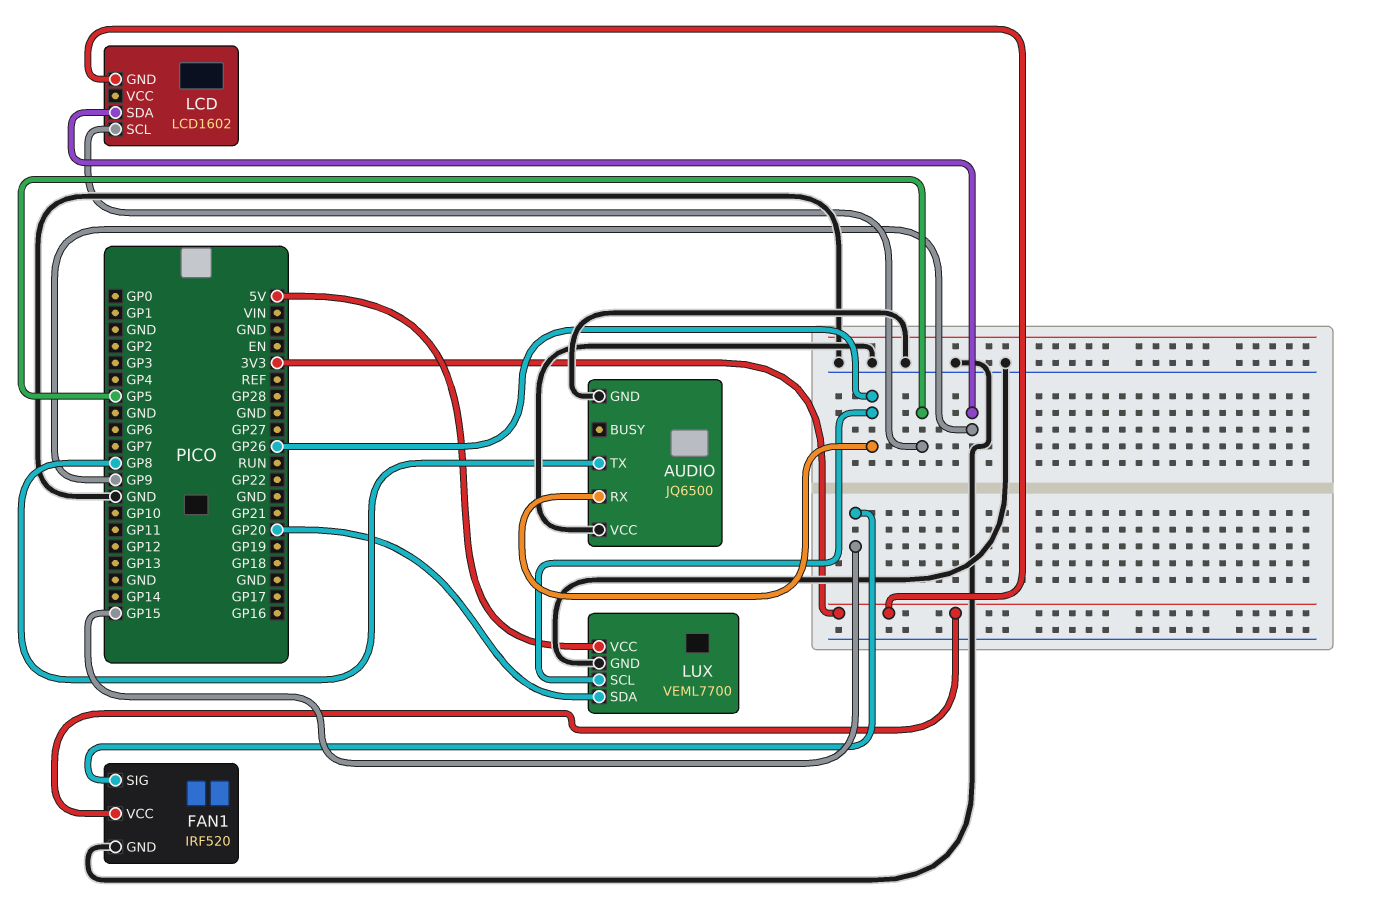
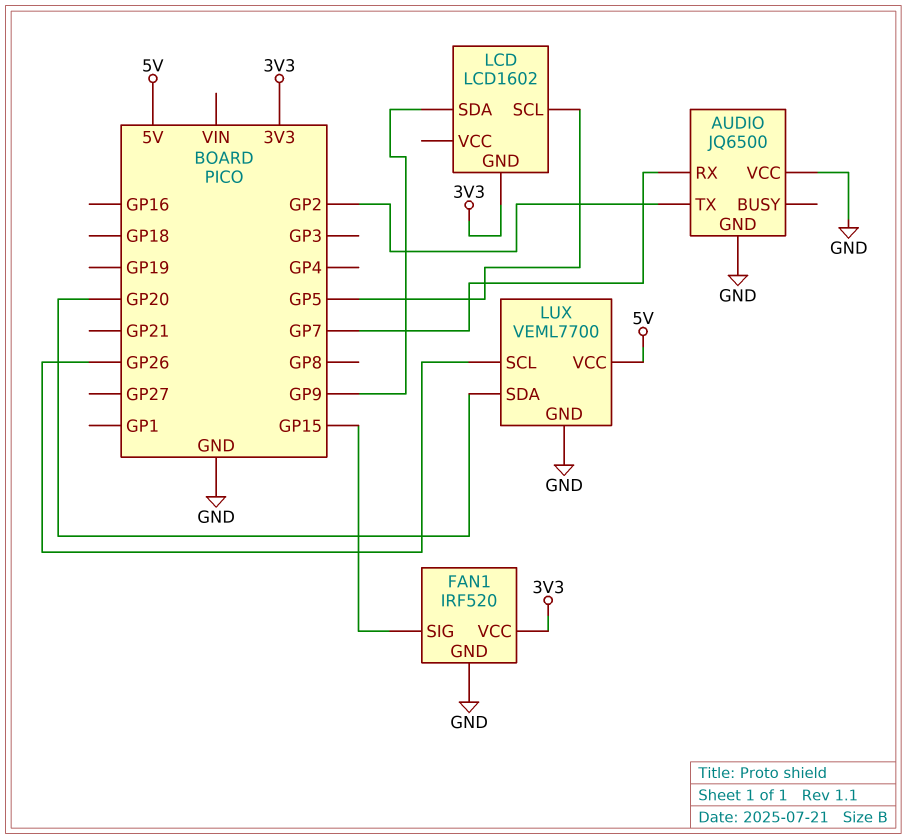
AUDIO pin RX: GP26 -> GP7
AUDIO pin TX: GP8 -> GP2

